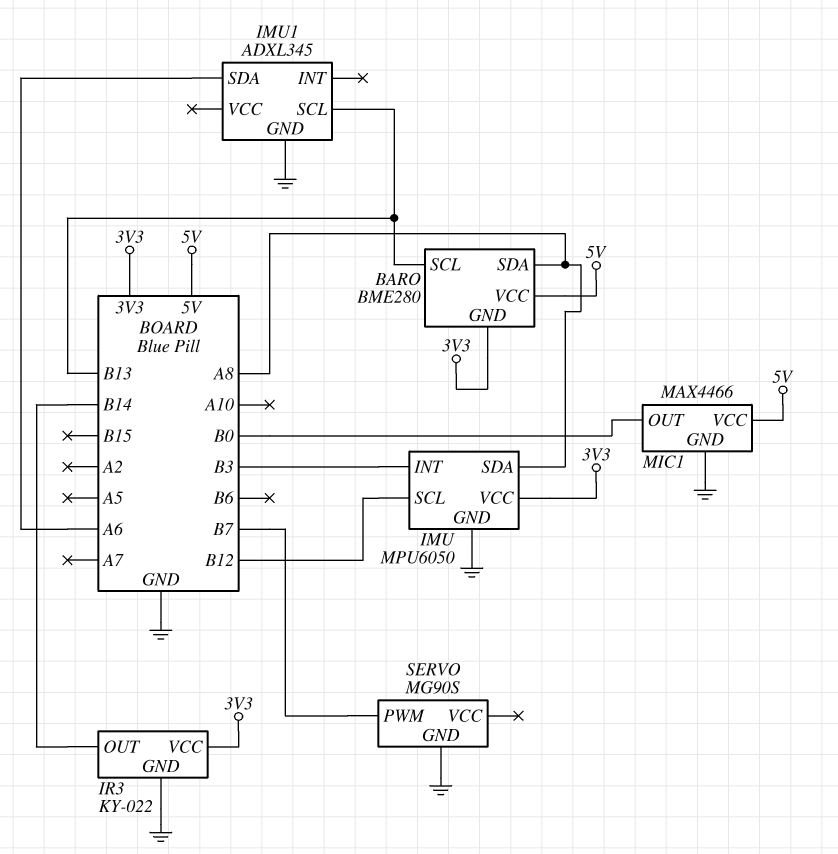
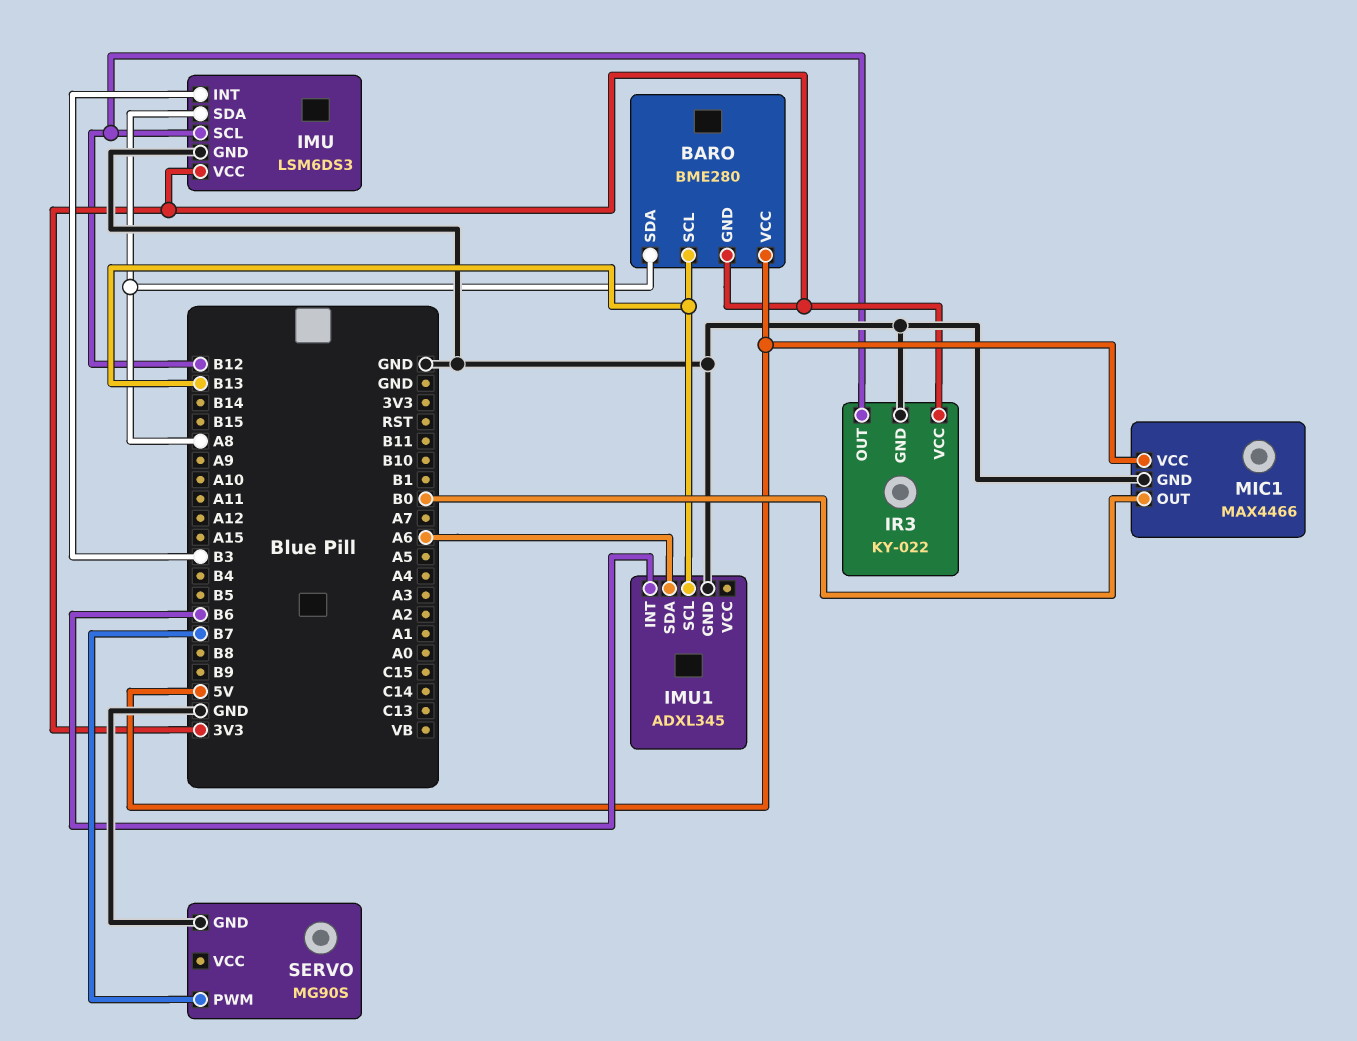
IMU: MPU6050 -> LSM6DS3
IMU1 pin INT: none -> B6
IR3 pin OUT: B14 -> B12

